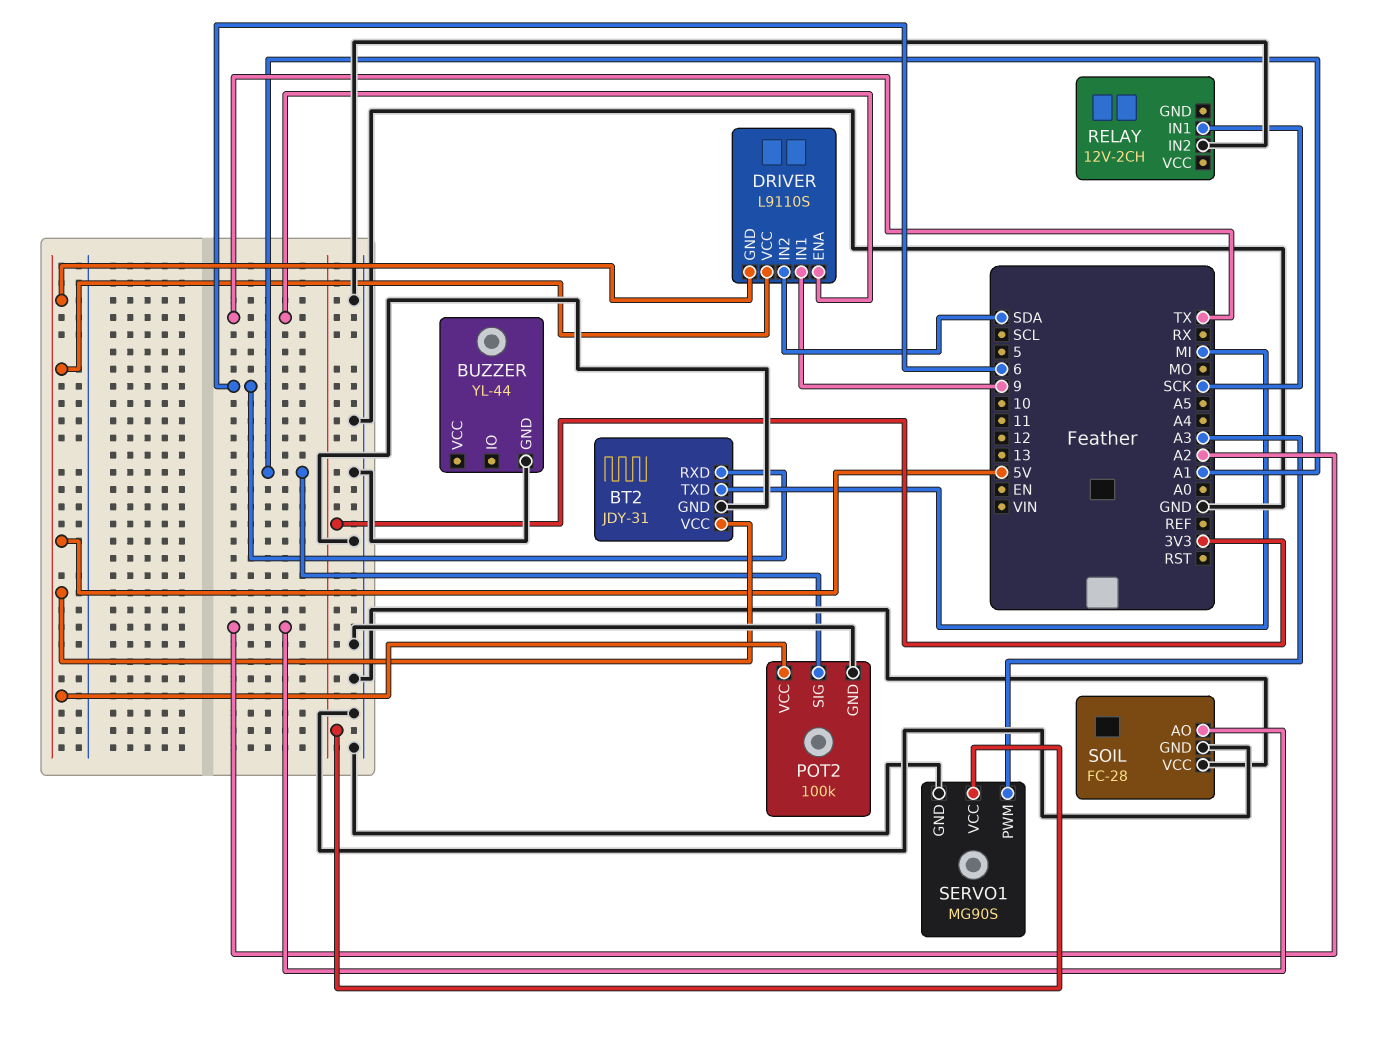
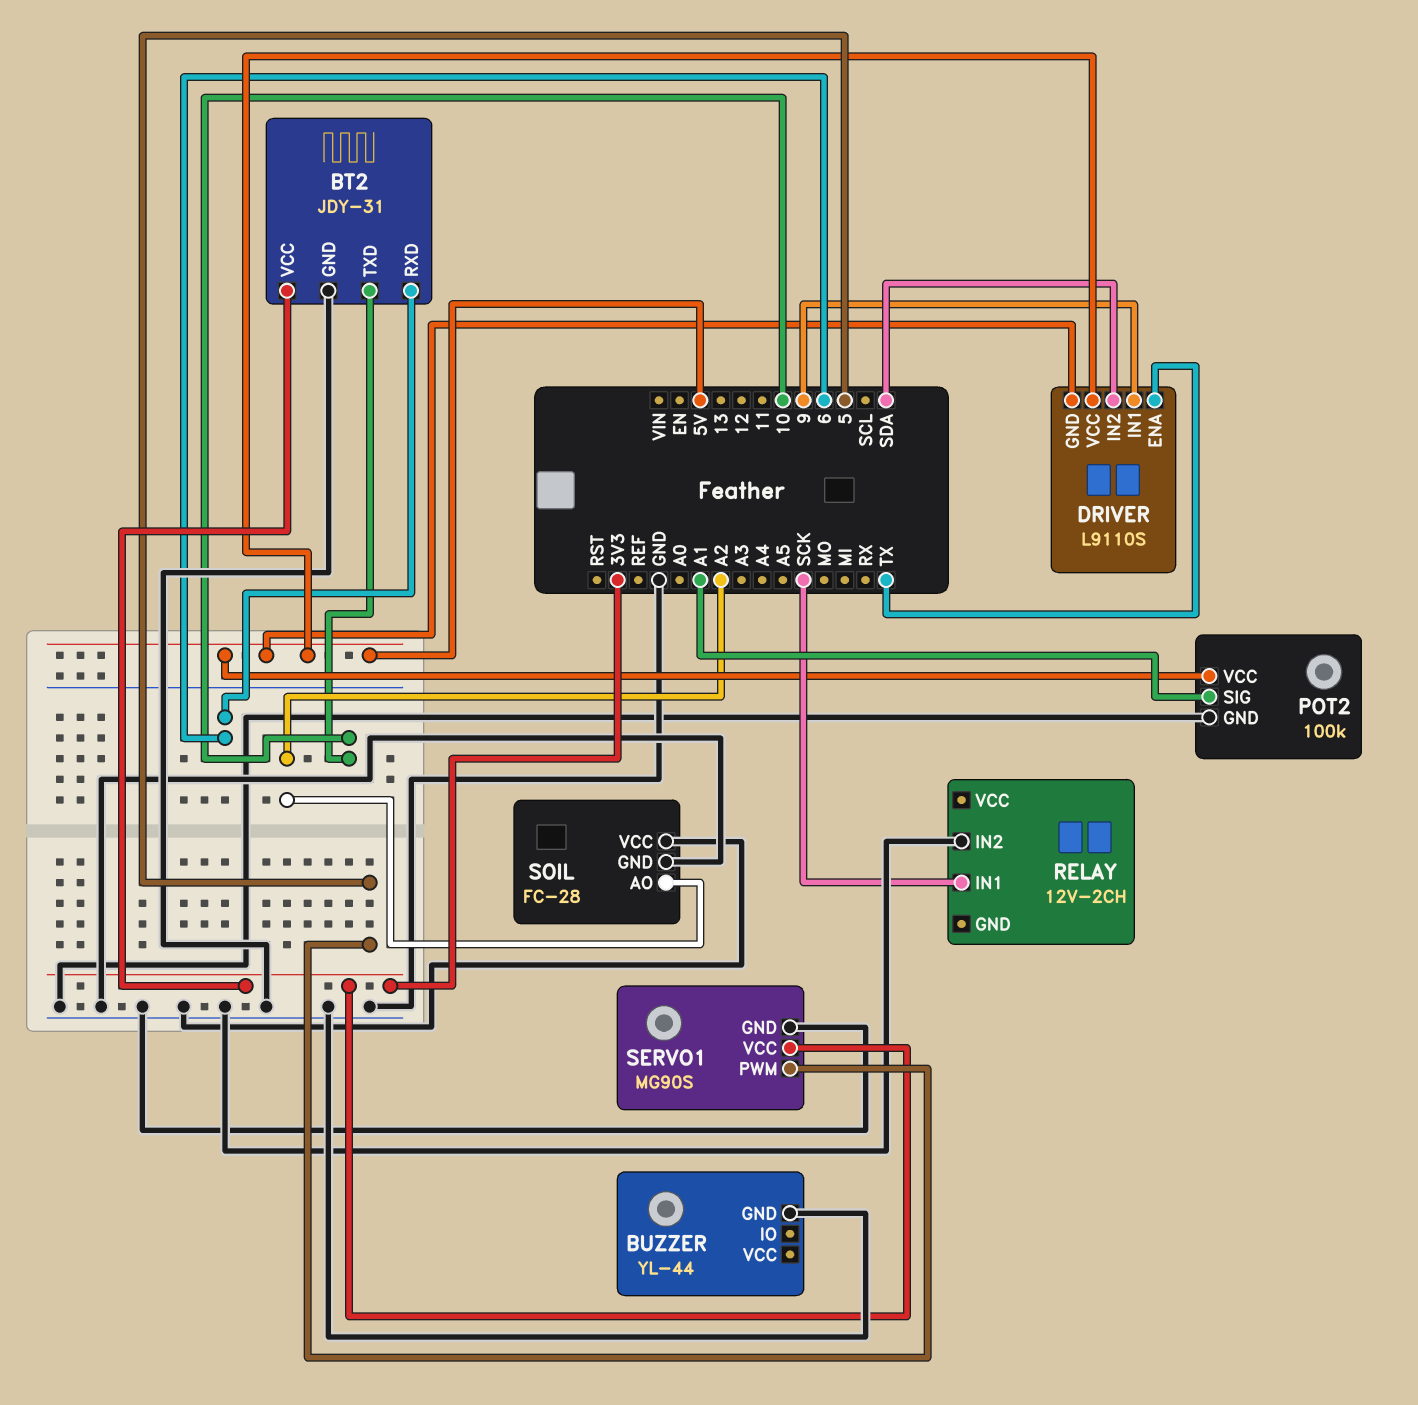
BT2 pin TXD: MI -> 10
BT2 pin VCC: 5V -> 3V3
SERVO1 pin PWM: A3 -> 5

